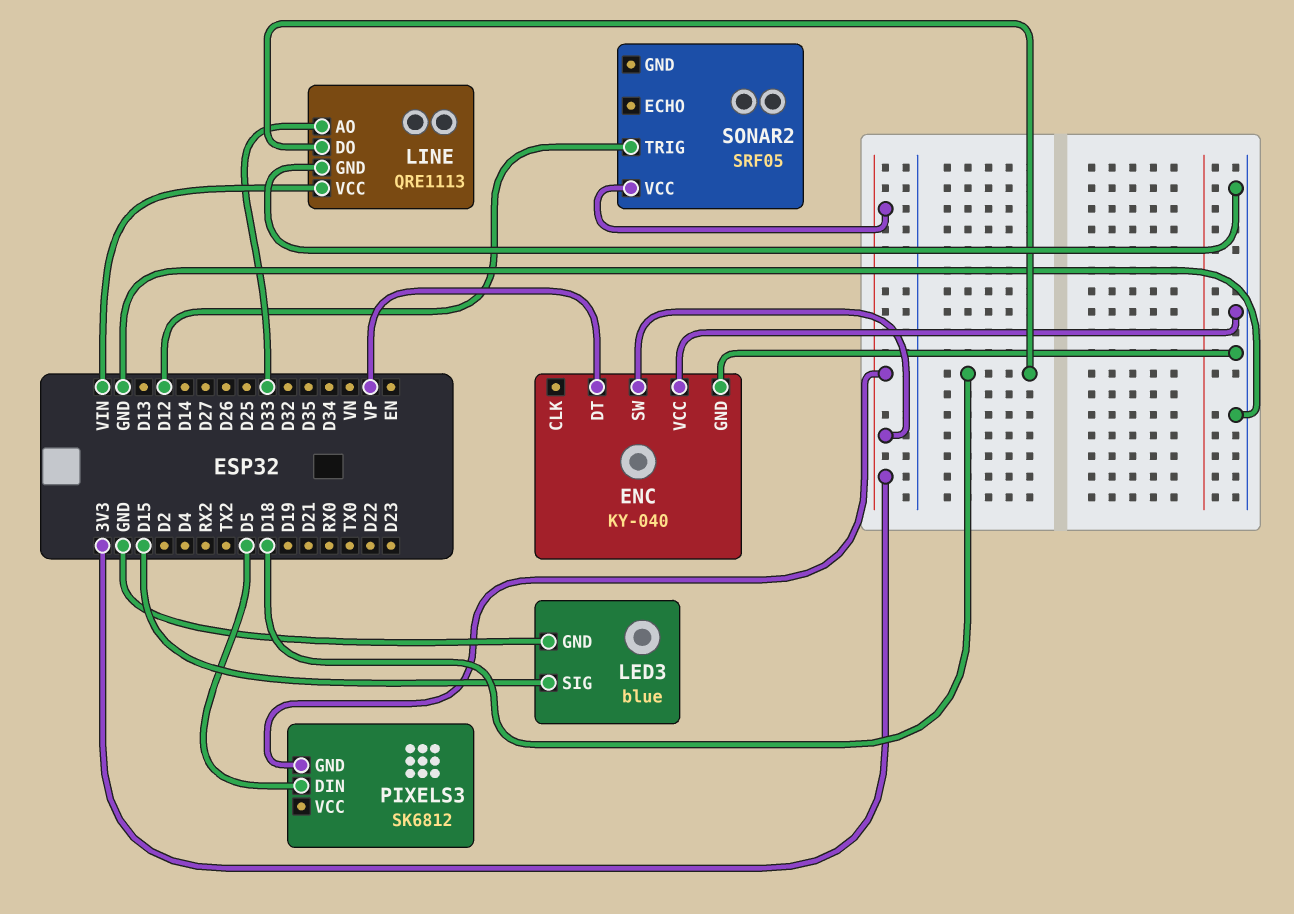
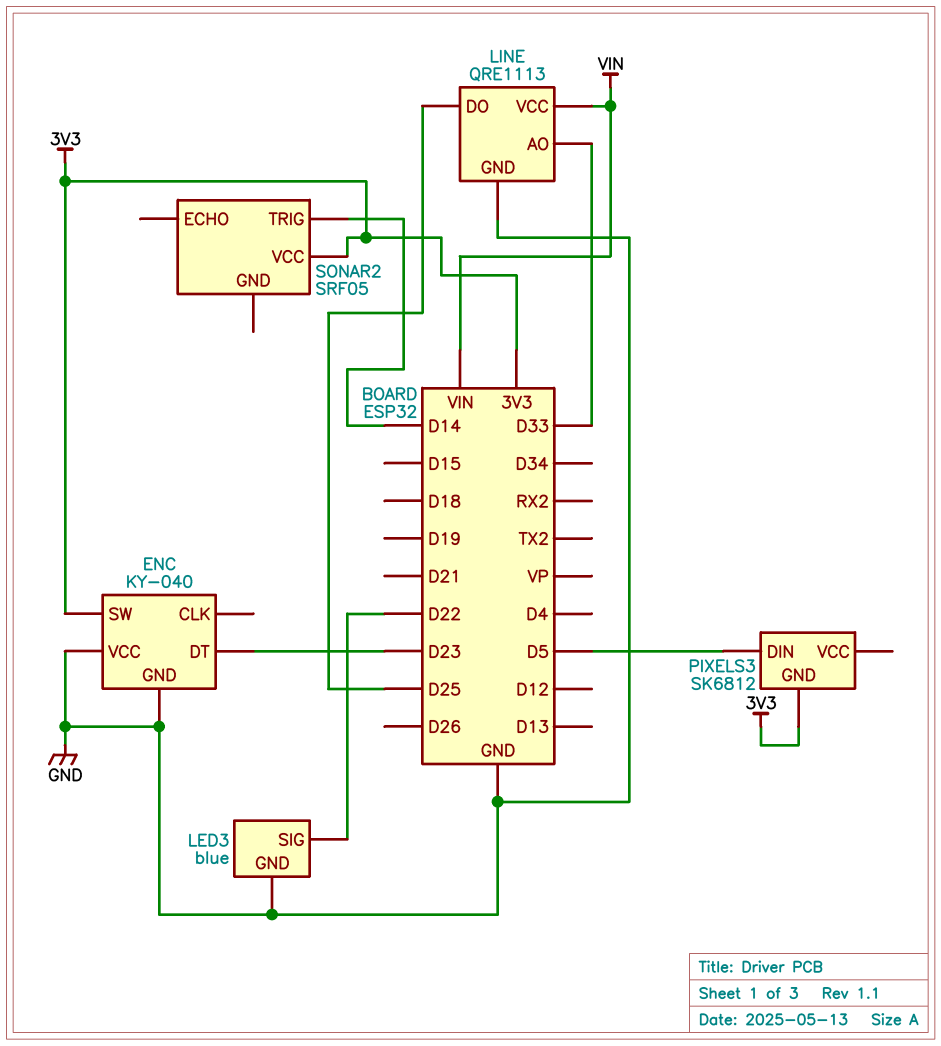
ENC pin DT: VP -> D23
LED3 pin SIG: D15 -> D22
LINE pin DO: D18 -> D25
SONAR2 pin TRIG: D12 -> D14

